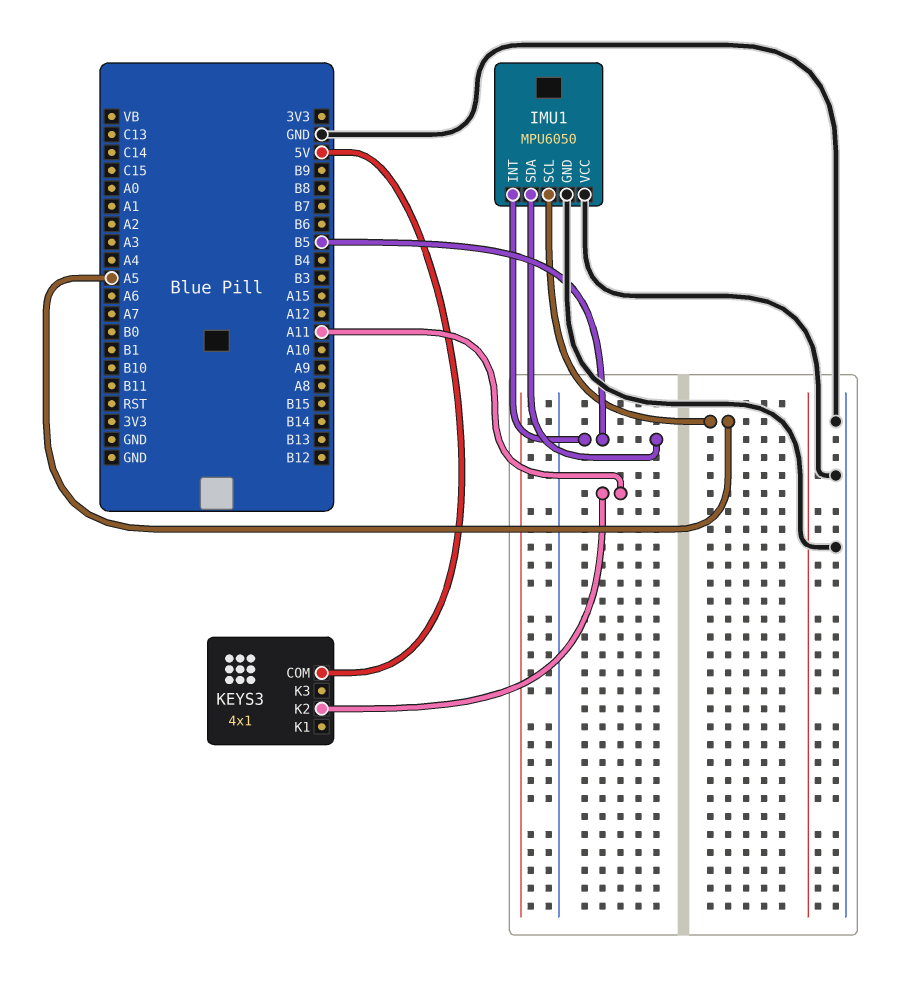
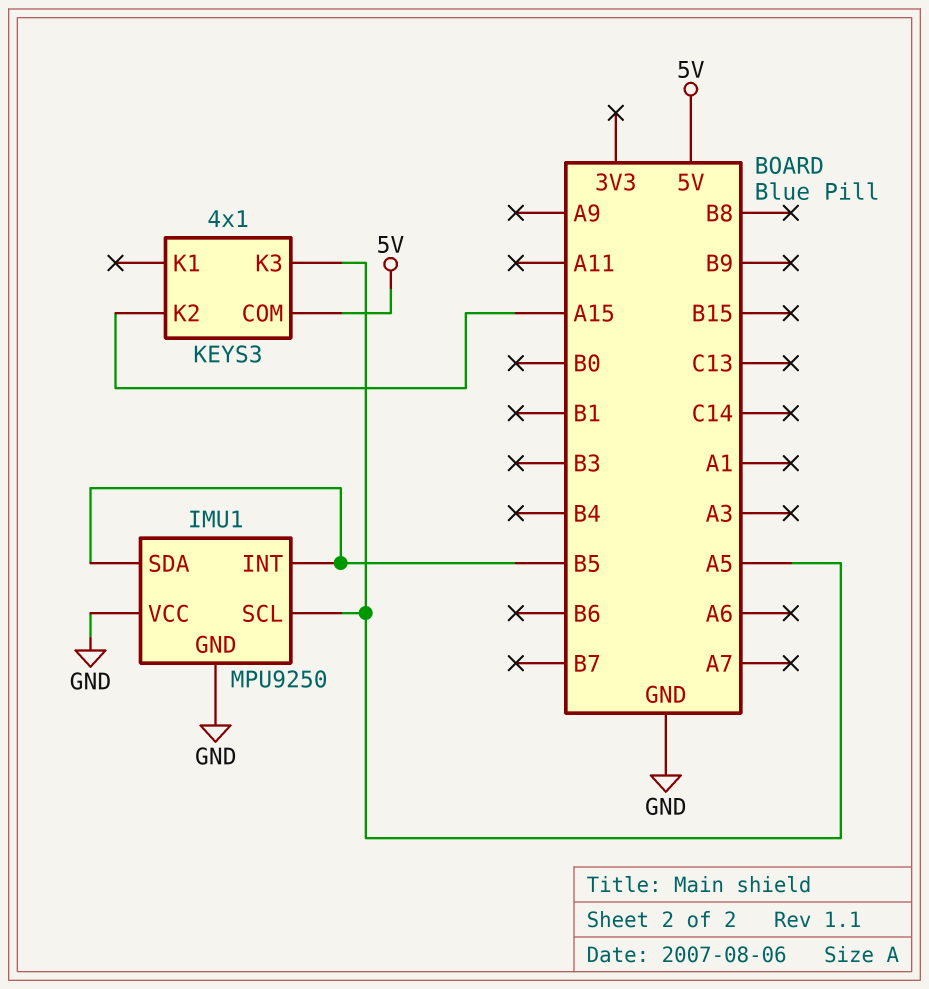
IMU1: MPU6050 -> MPU9250
KEYS3 pin K2: A11 -> A15
KEYS3 pin K3: none -> A5

